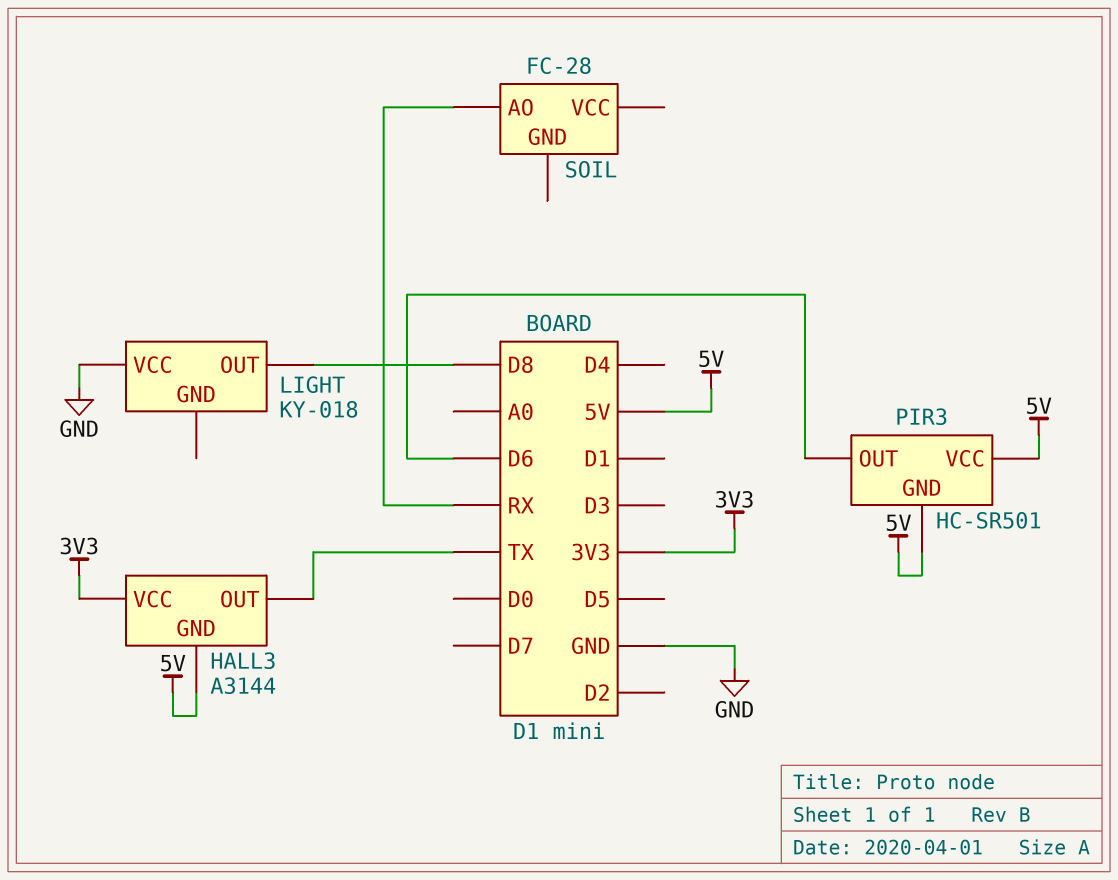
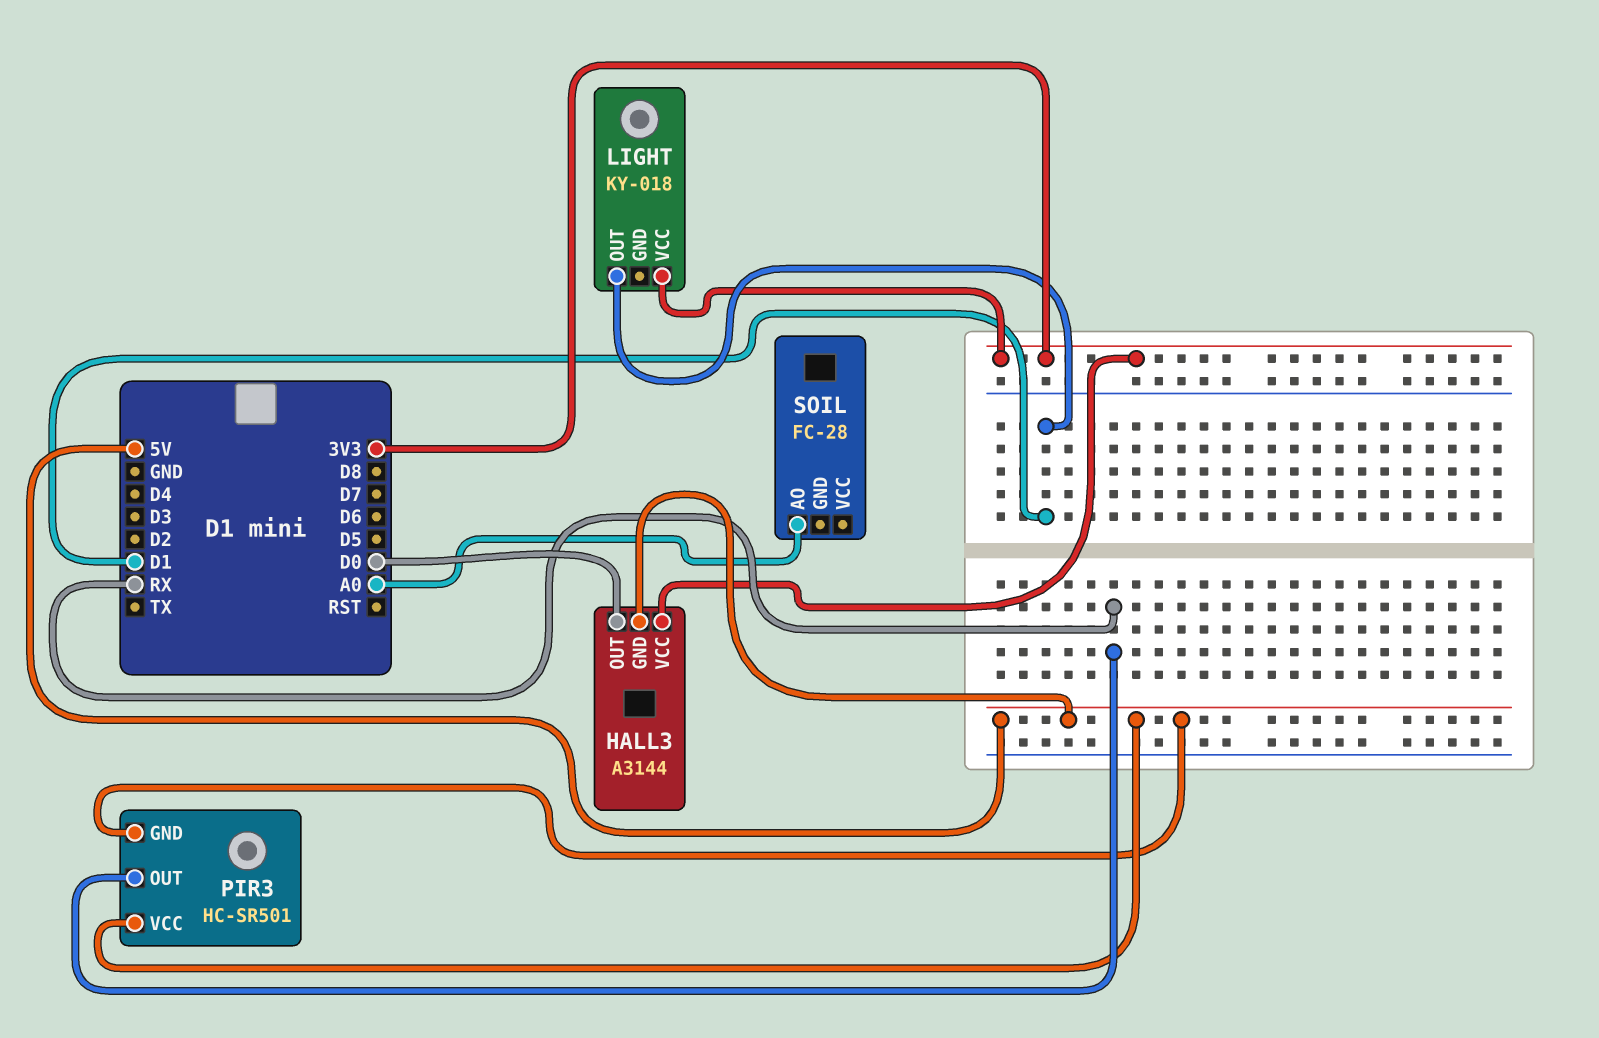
HALL3 pin OUT: TX -> D0
LIGHT pin OUT: D8 -> D1
LIGHT pin VCC: GND -> 3V3
PIR3 pin OUT: D6 -> RX
SOIL pin AO: RX -> A0

